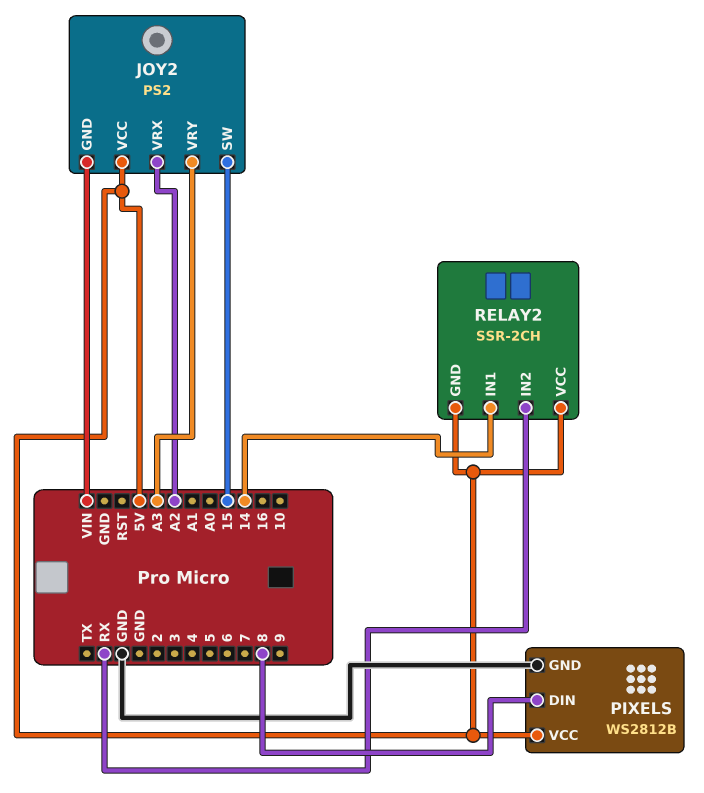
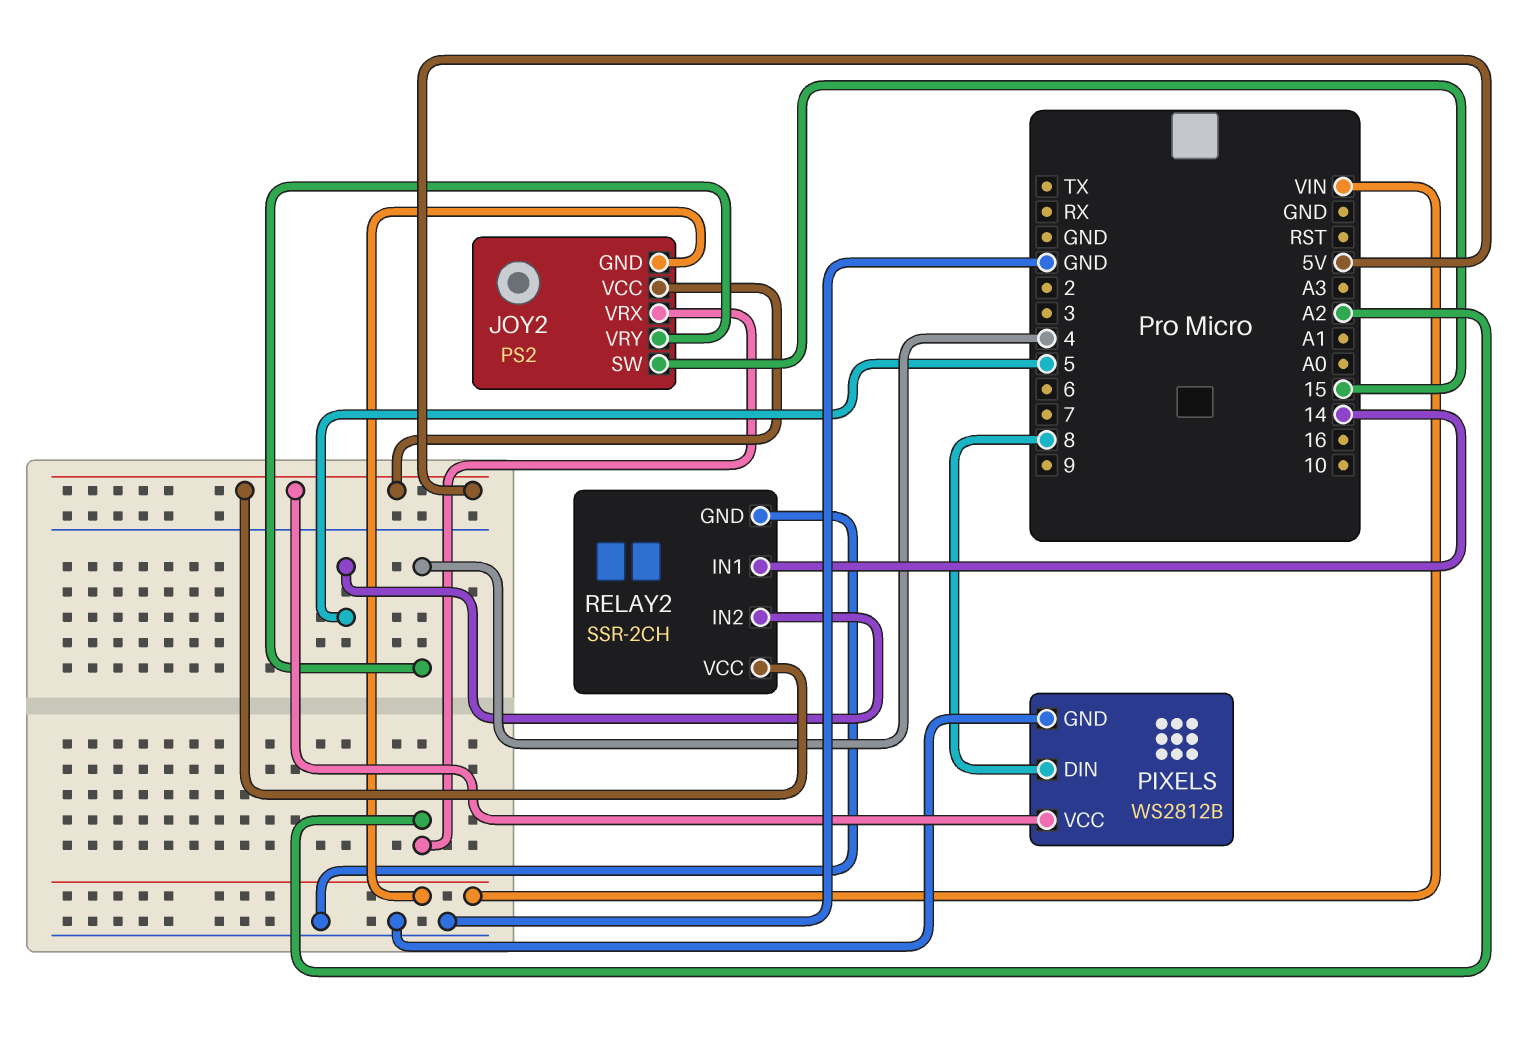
JOY2 pin VRY: A3 -> 4
RELAY2 pin GND: 5V -> GND
RELAY2 pin IN2: RX -> 5

